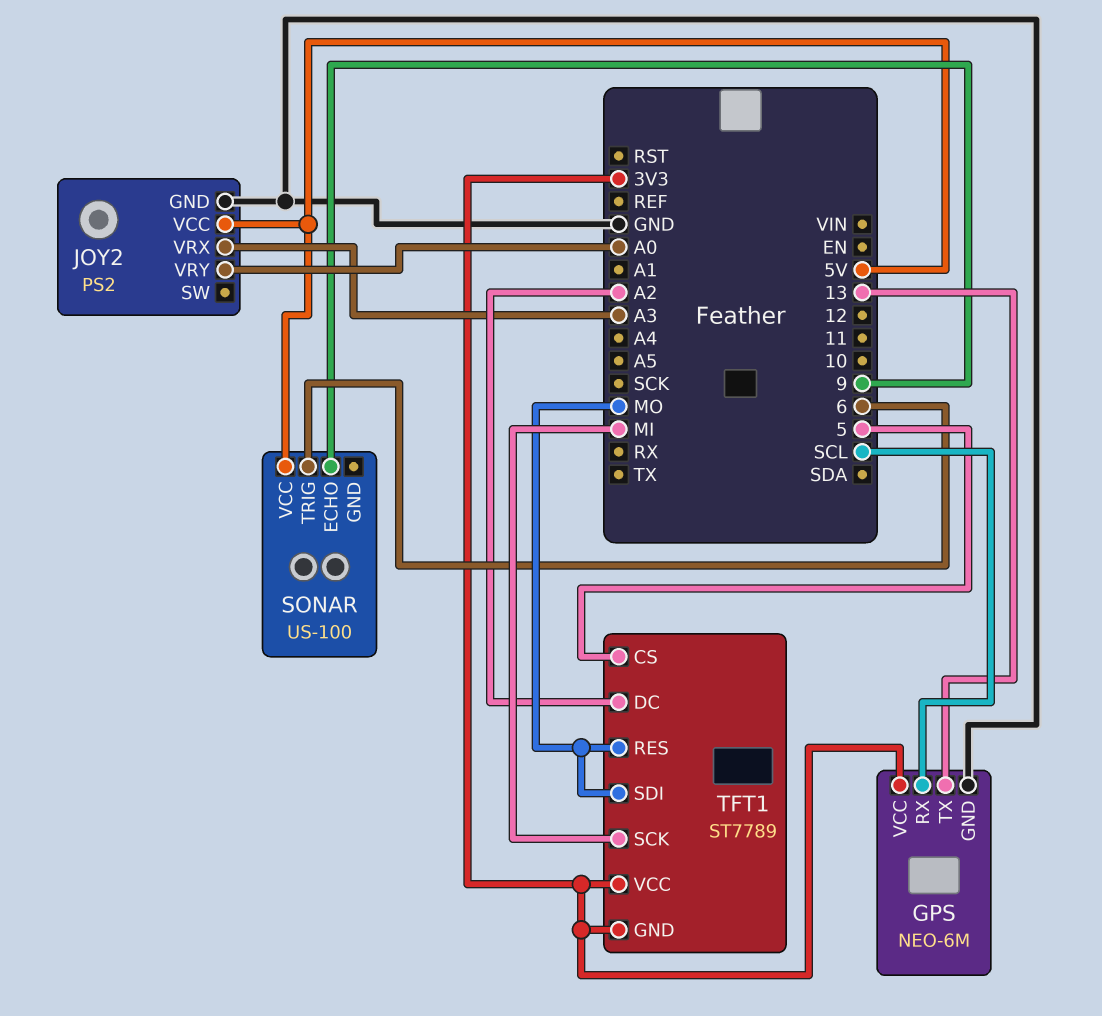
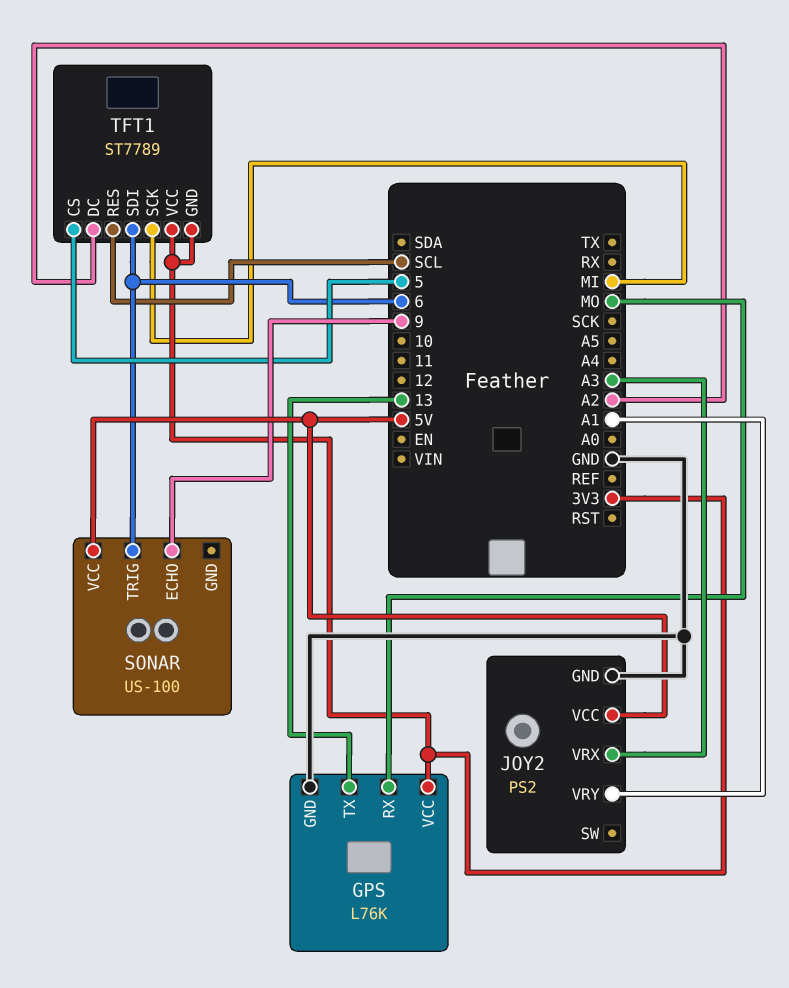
GPS: NEO-6M -> L76K
GPS pin RX: SCL -> MO
JOY2 pin VRY: A0 -> A1
TFT1 pin RES: MO -> SCL
TFT1 pin SDI: MO -> 6

